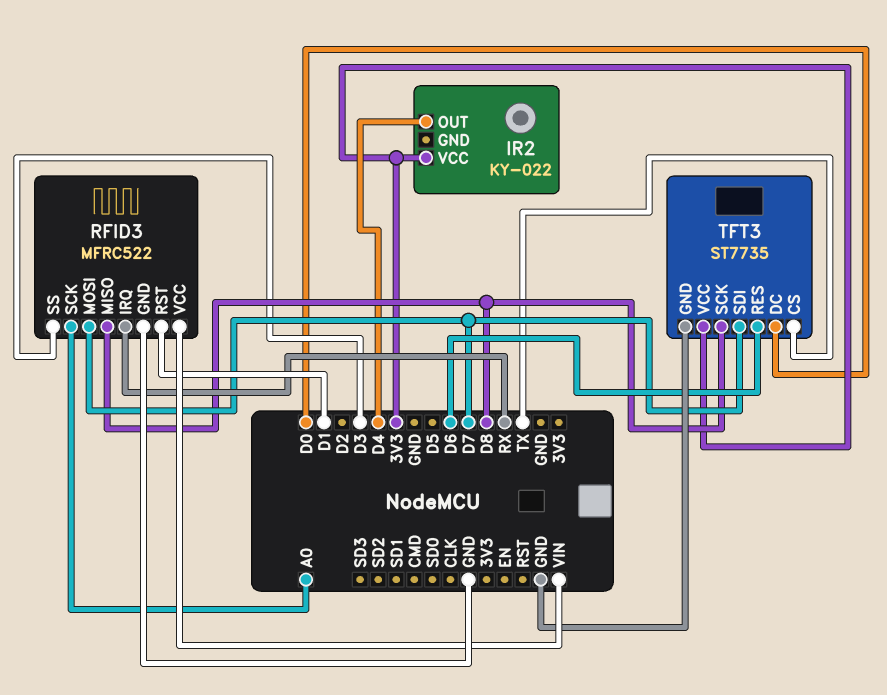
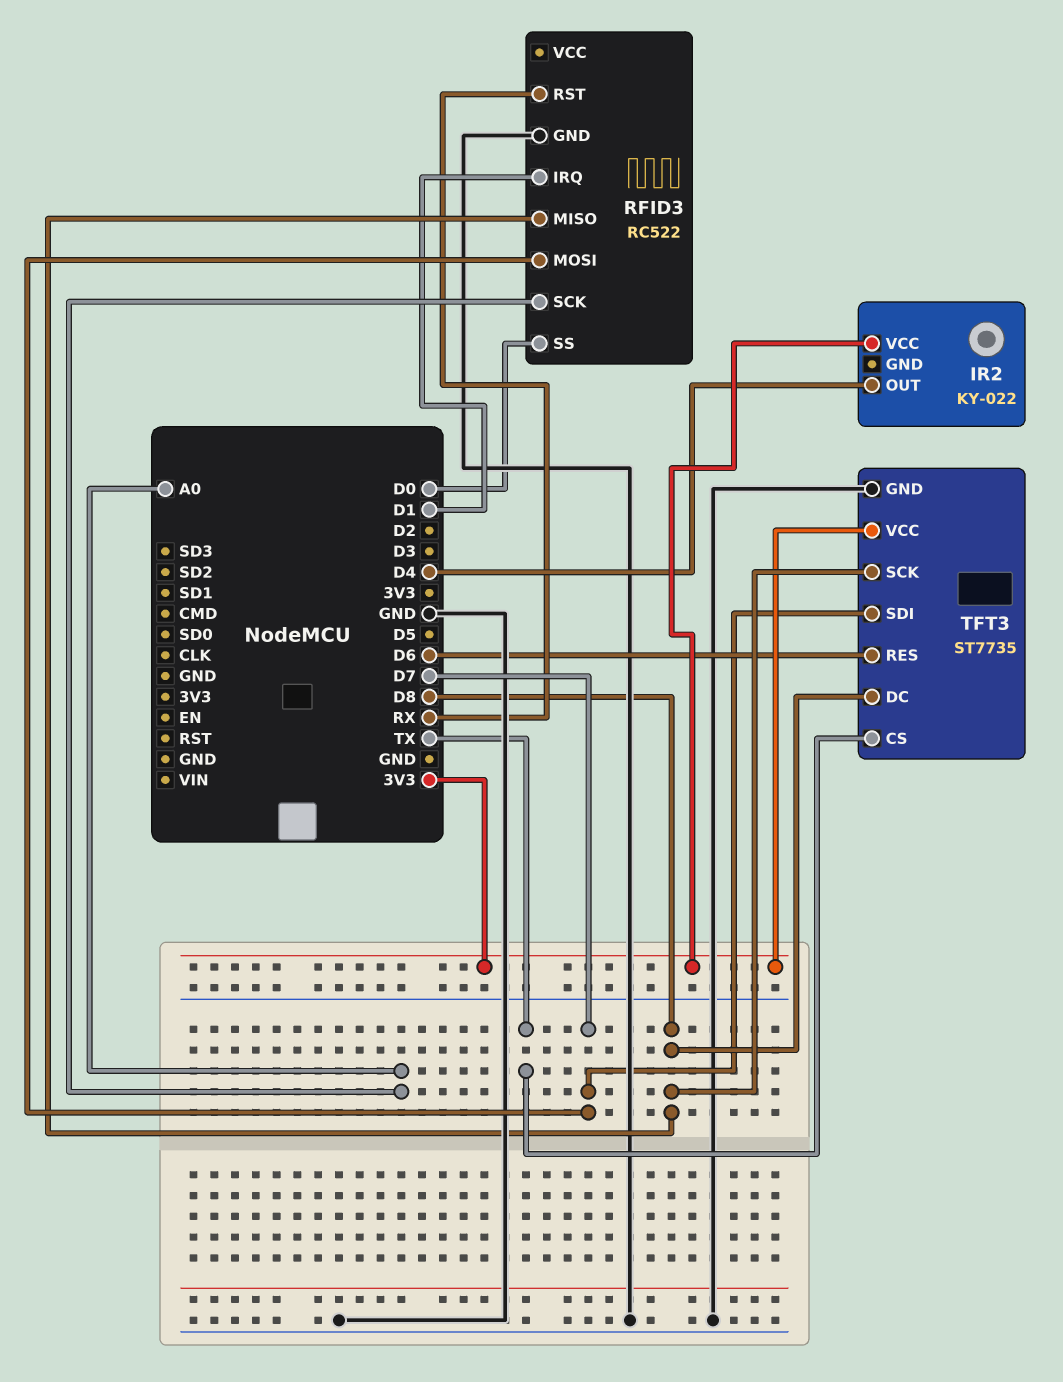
RFID3: MFRC522 -> RC522
RFID3 pin IRQ: RX -> D1
RFID3 pin RST: D1 -> RX
RFID3 pin SS: D3 -> D0
RFID3 pin VCC: VIN -> none
TFT3 pin DC: D0 -> D8

